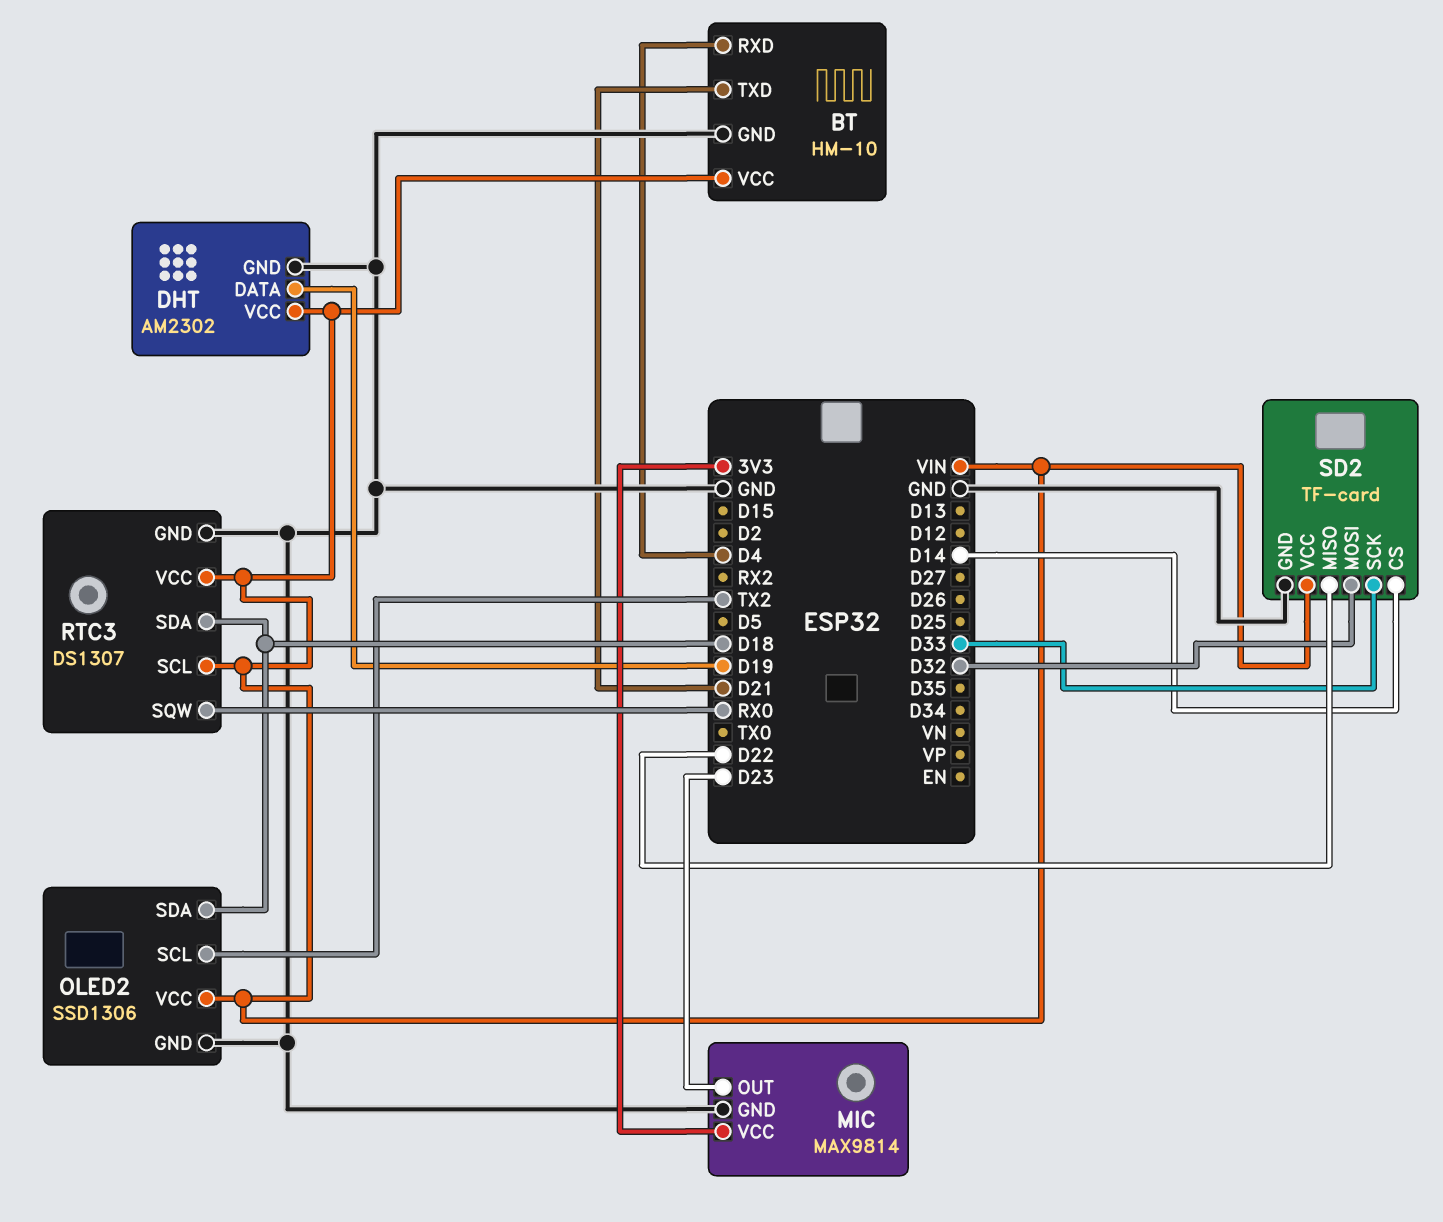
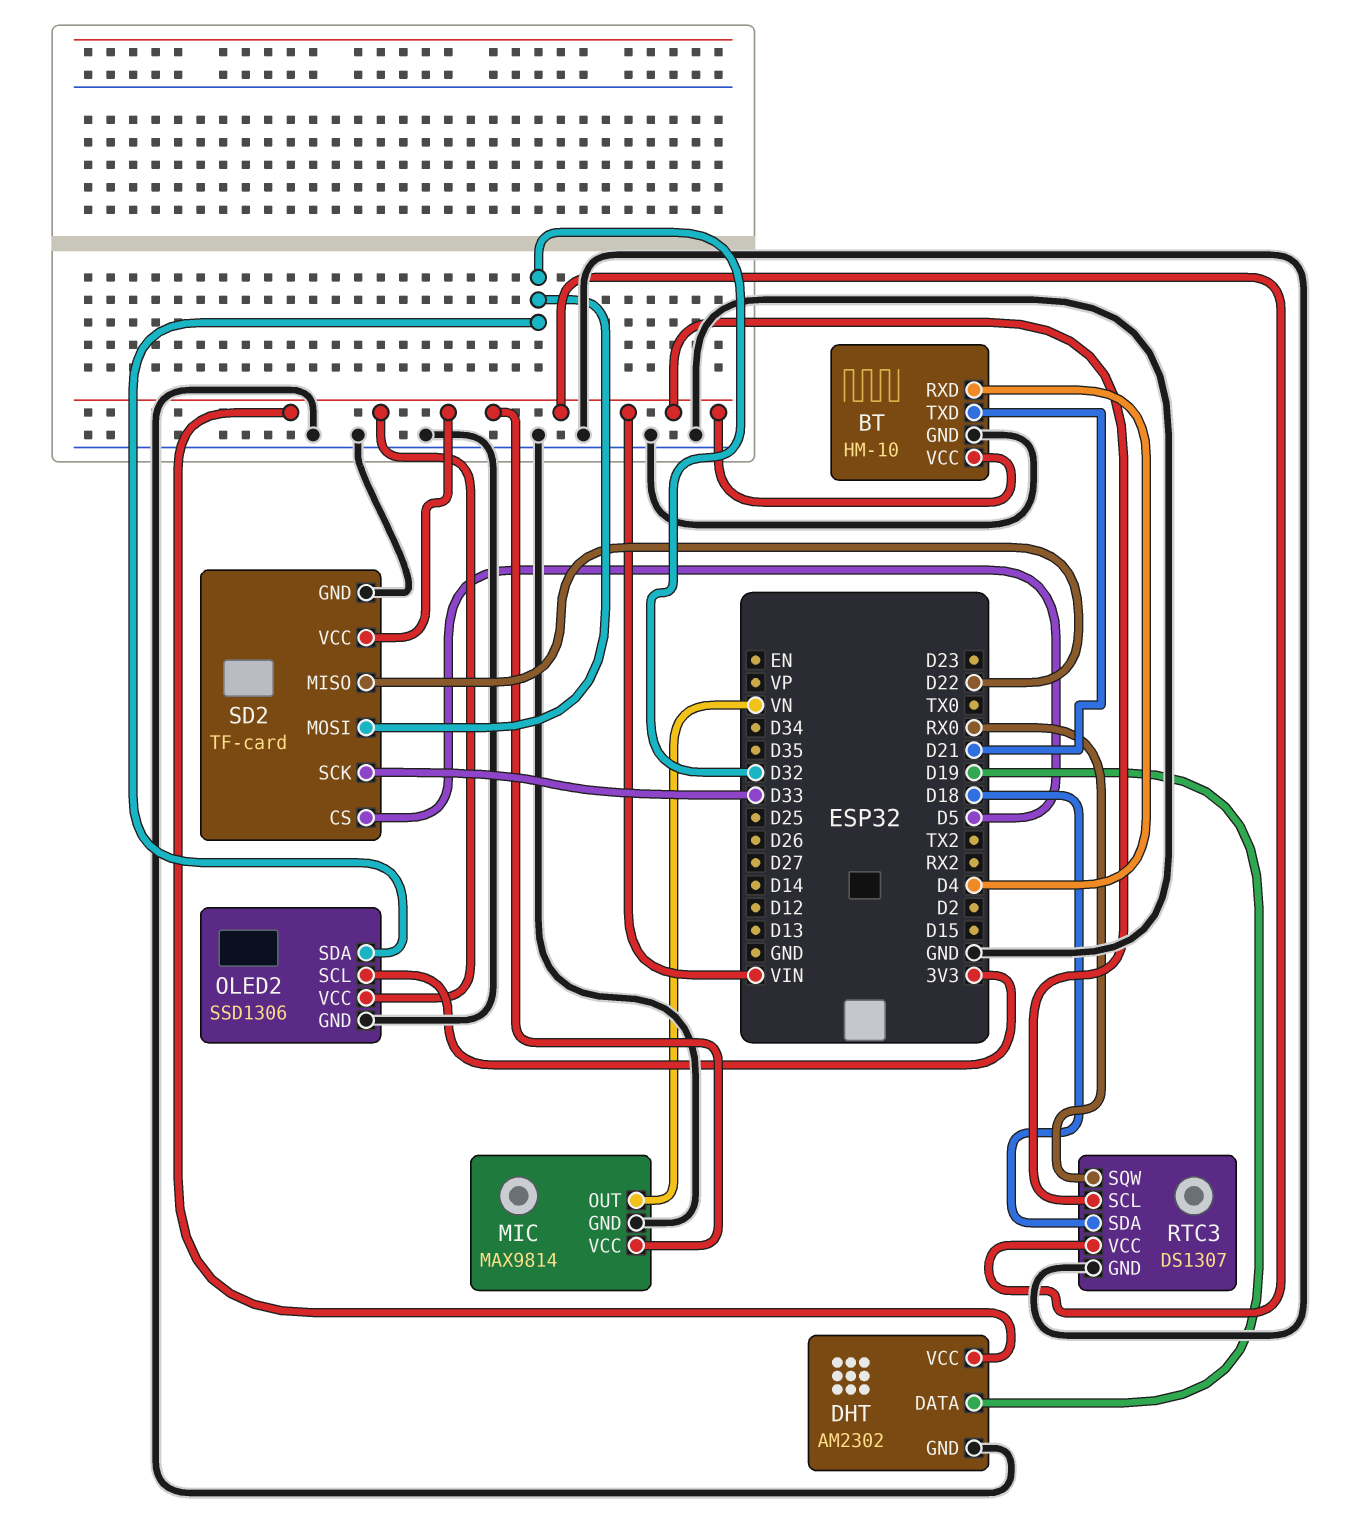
MIC pin OUT: D23 -> VN
MIC pin VCC: 3V3 -> VIN
OLED2 pin SCL: TX2 -> 3V3
OLED2 pin SDA: D18 -> D32
SD2 pin CS: D14 -> D5

